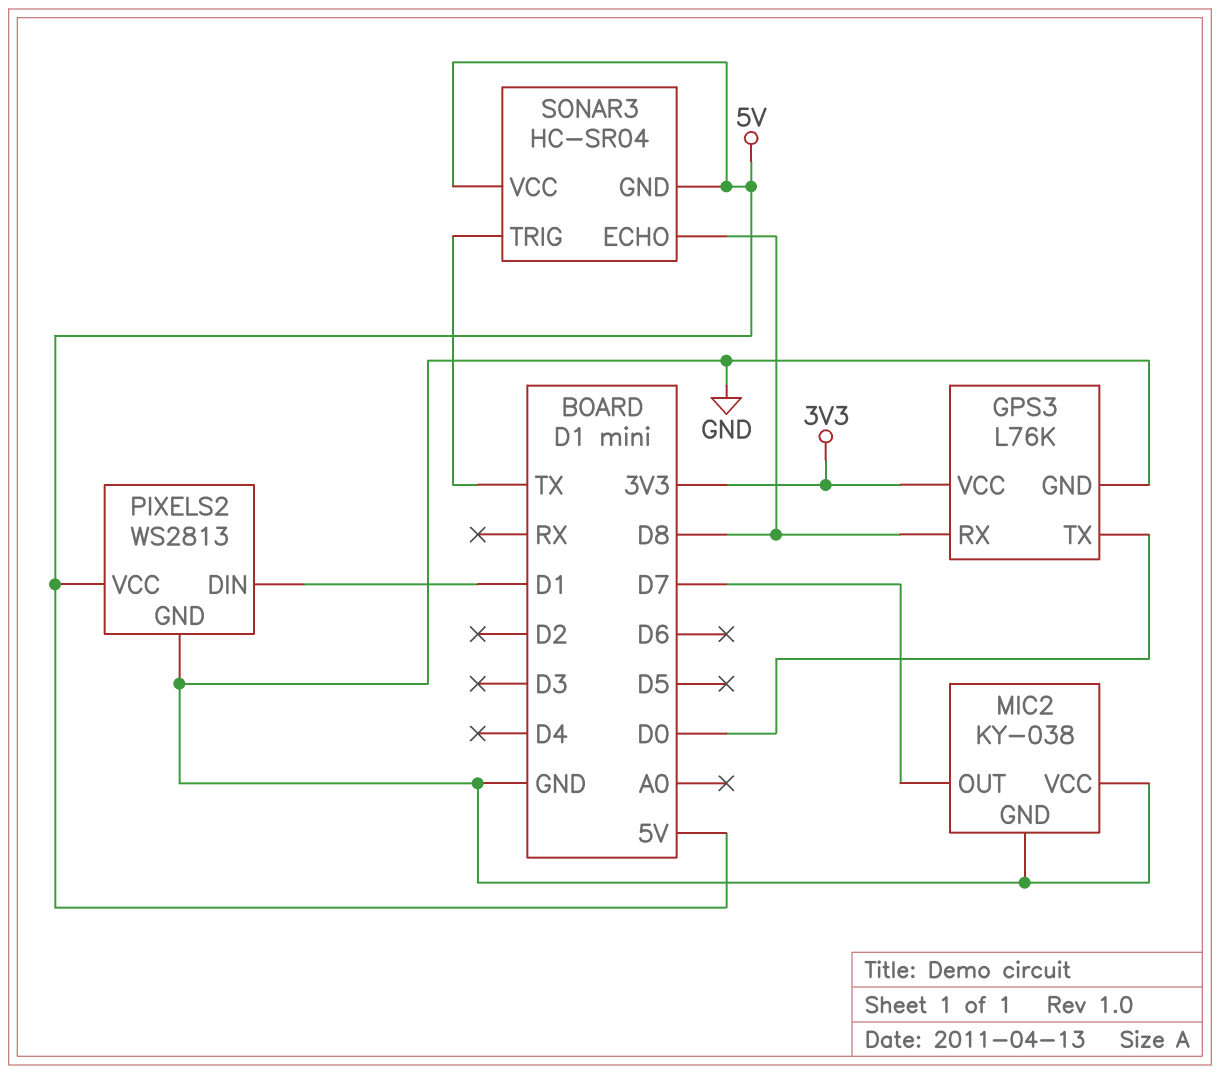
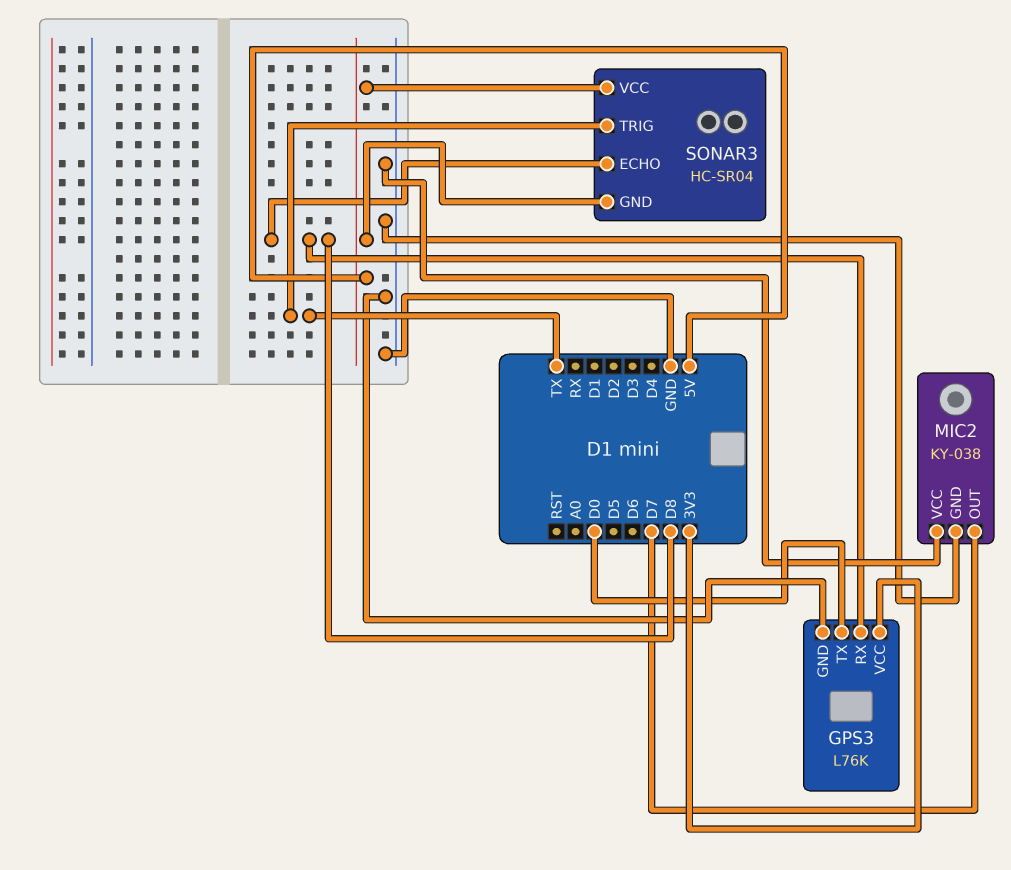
PIXELS2: WS2813 -> none
PIXELS2 pin DIN: D1 -> none
PIXELS2 pin GND: GND -> none
PIXELS2 pin VCC: 5V -> none

